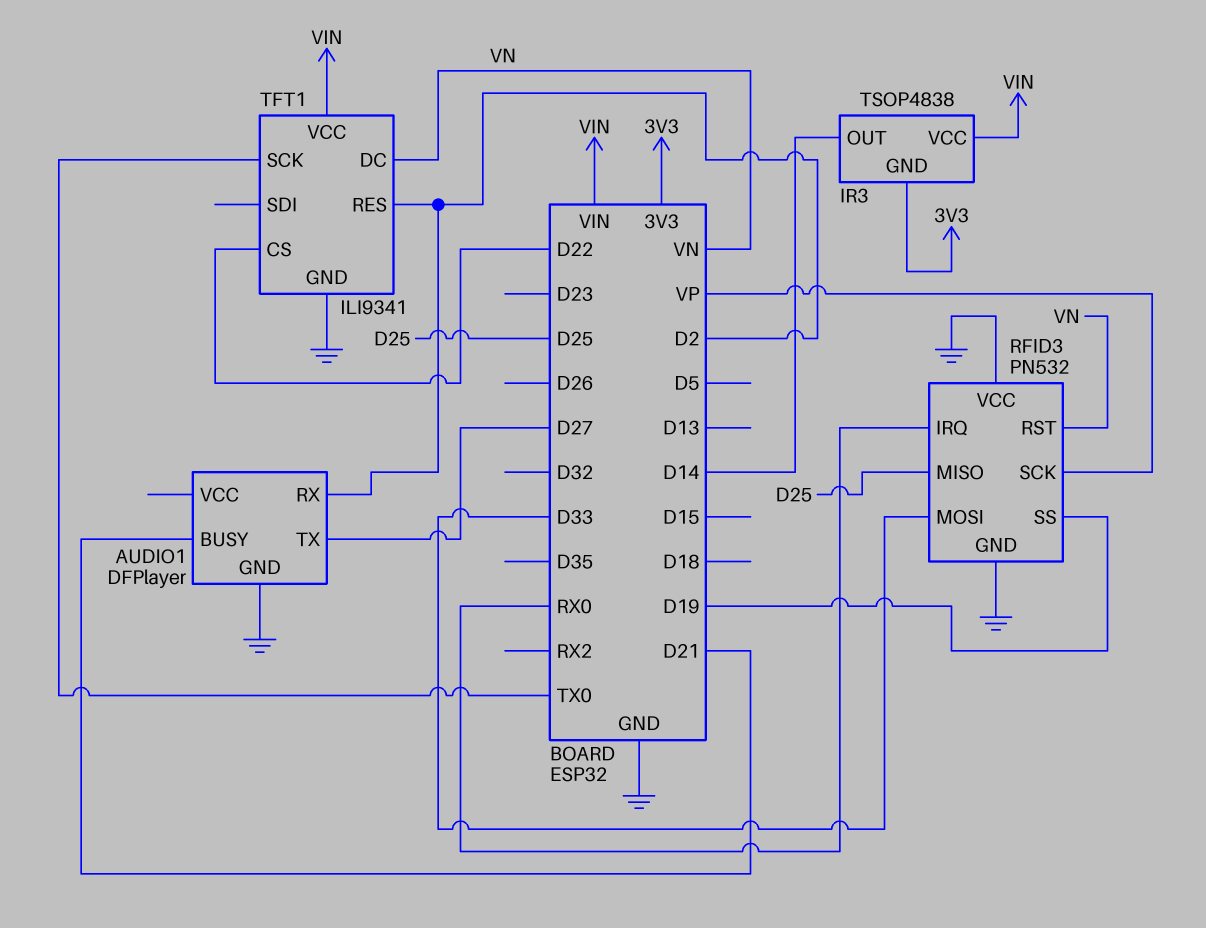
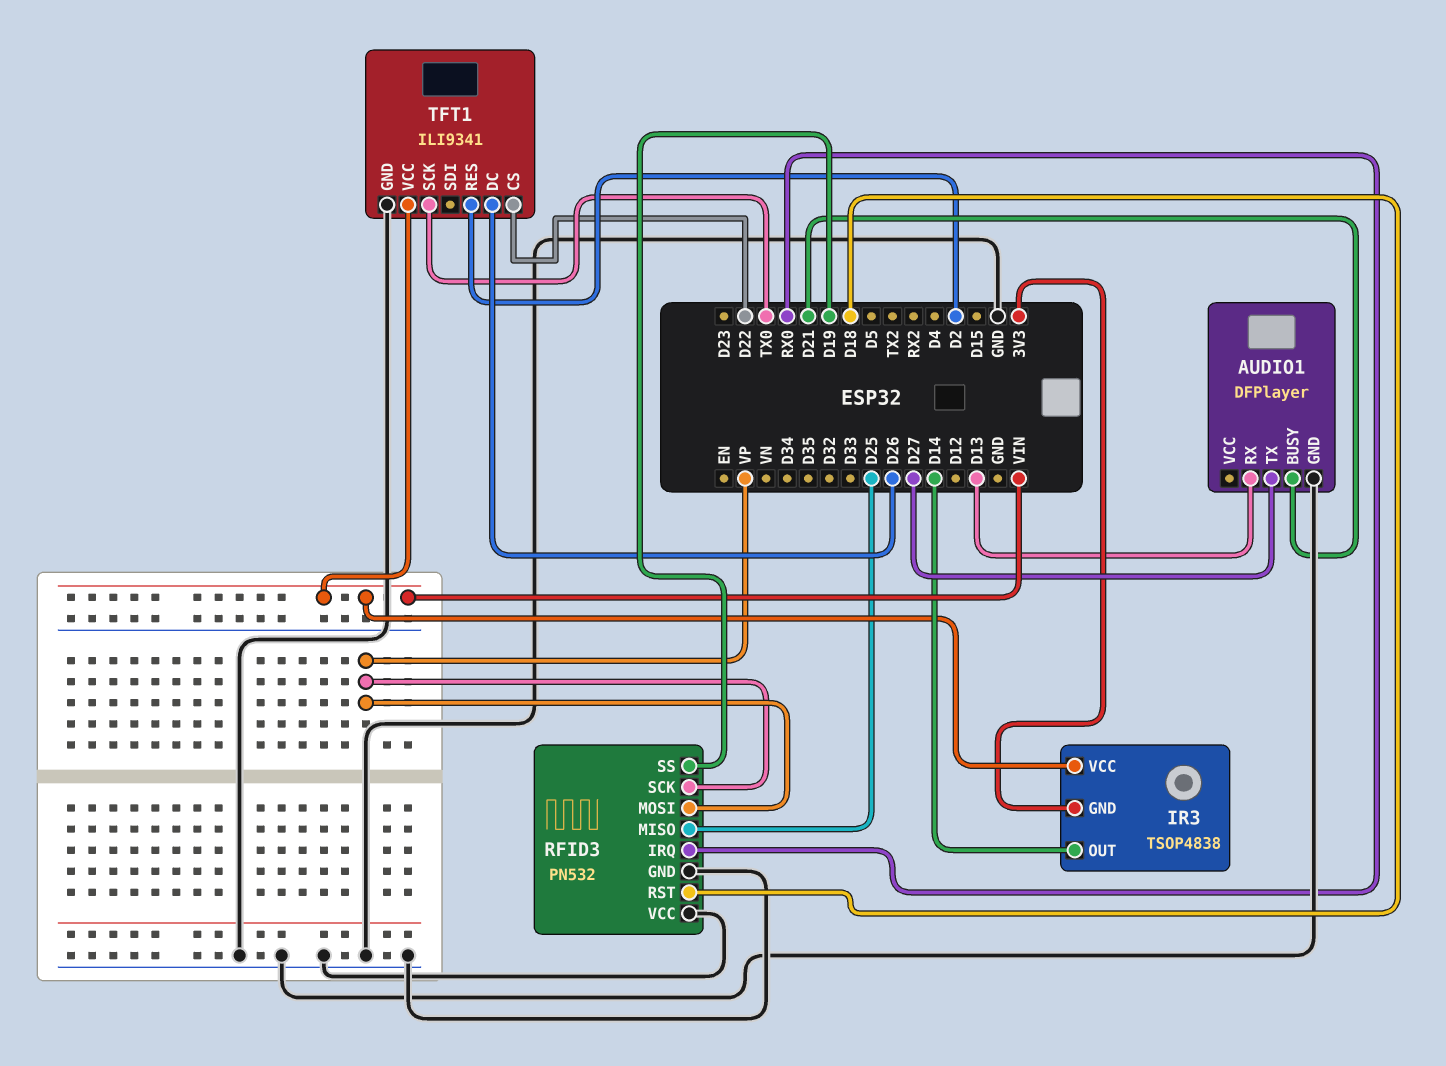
AUDIO1 pin RX: D2 -> D13
RFID3 pin MOSI: D33 -> VP
RFID3 pin RST: VN -> D18
TFT1 pin DC: VN -> D26

